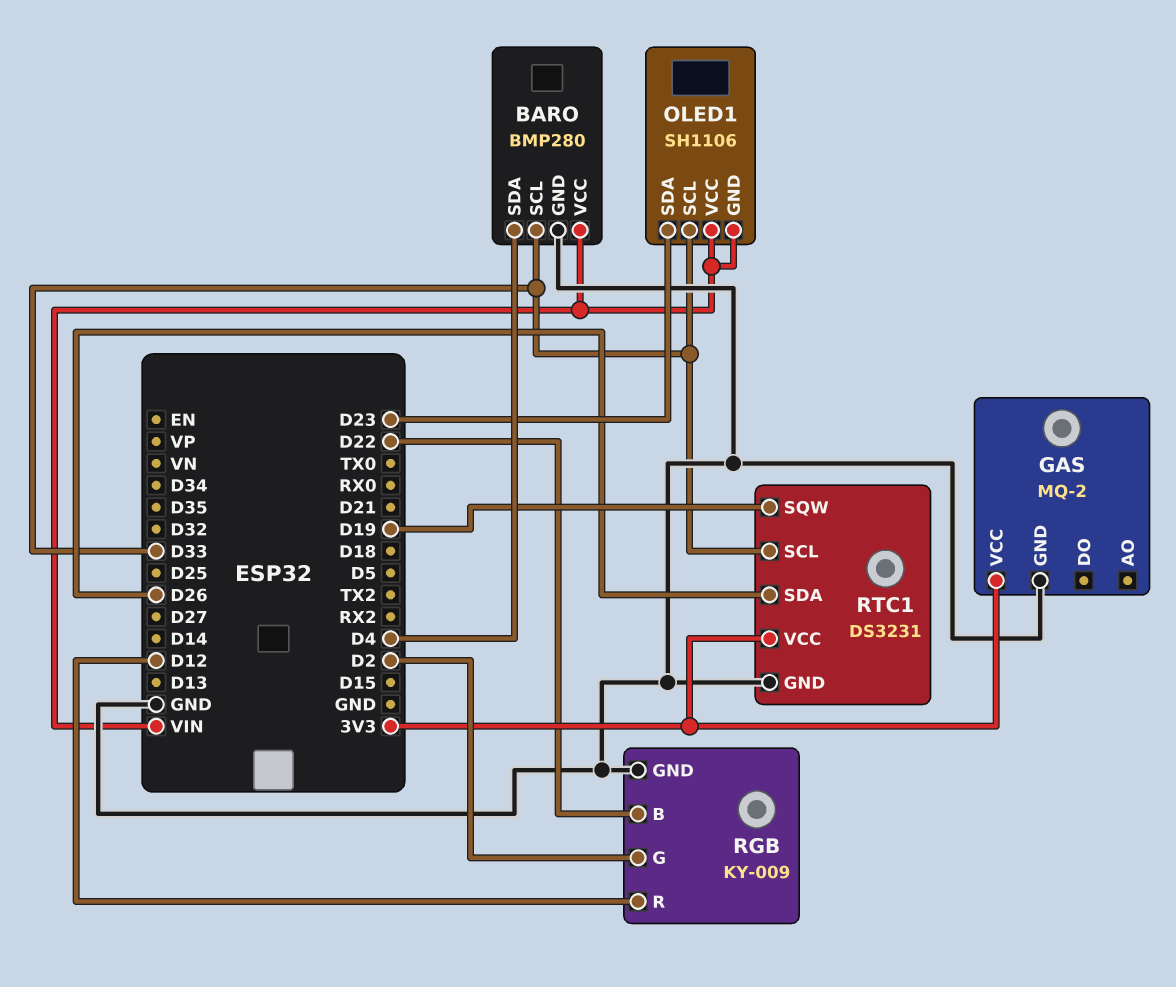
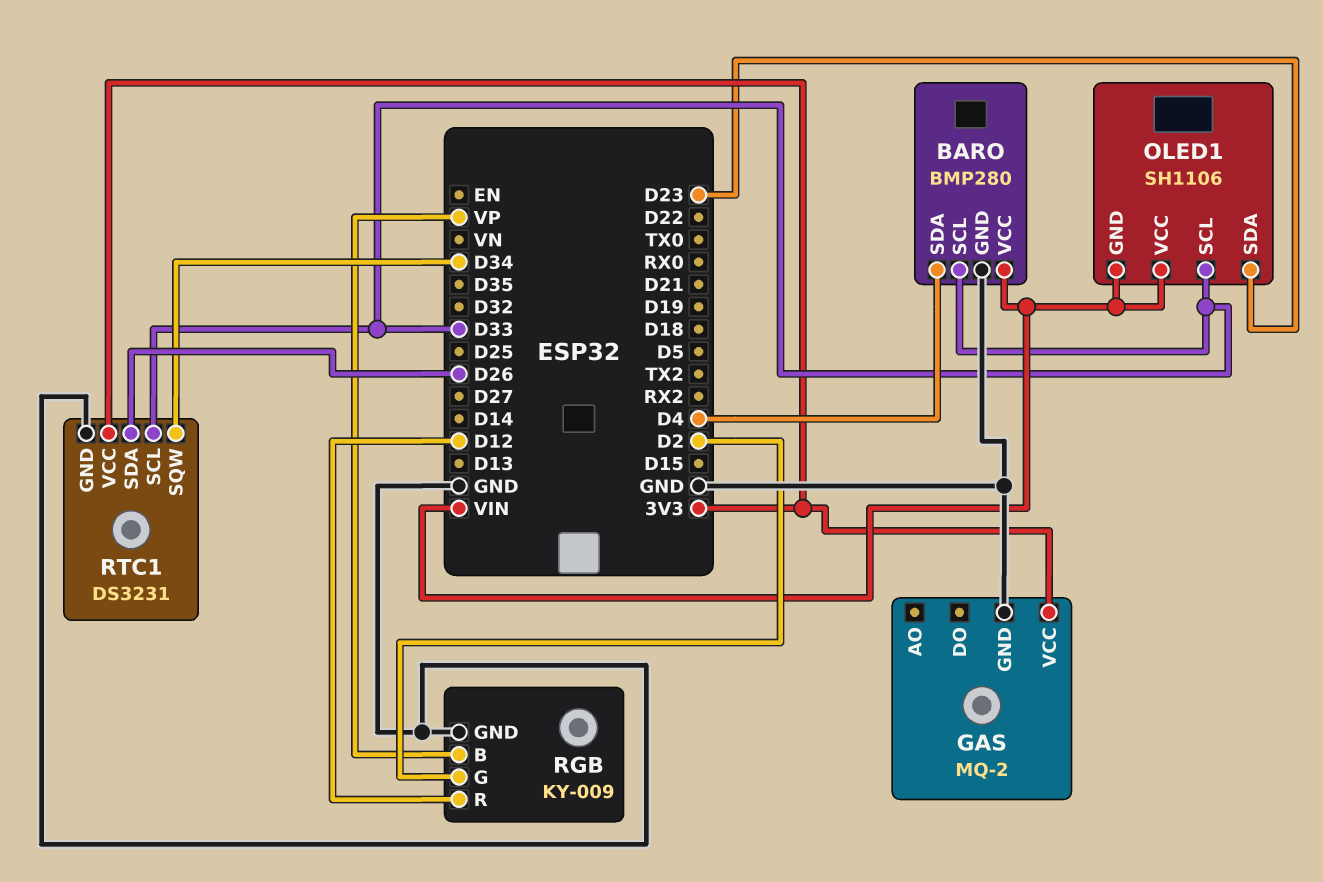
RGB pin B: D22 -> VP
RTC1 pin SQW: D19 -> D34

